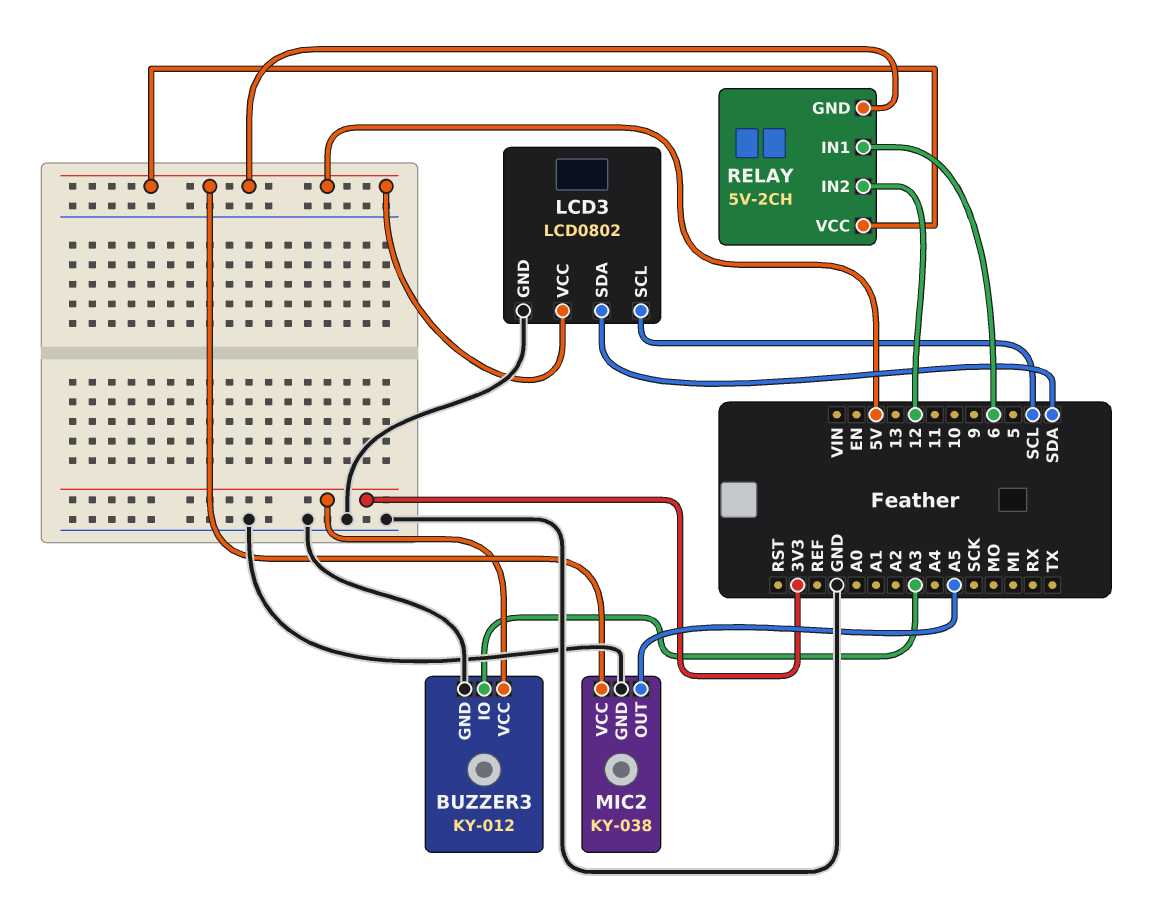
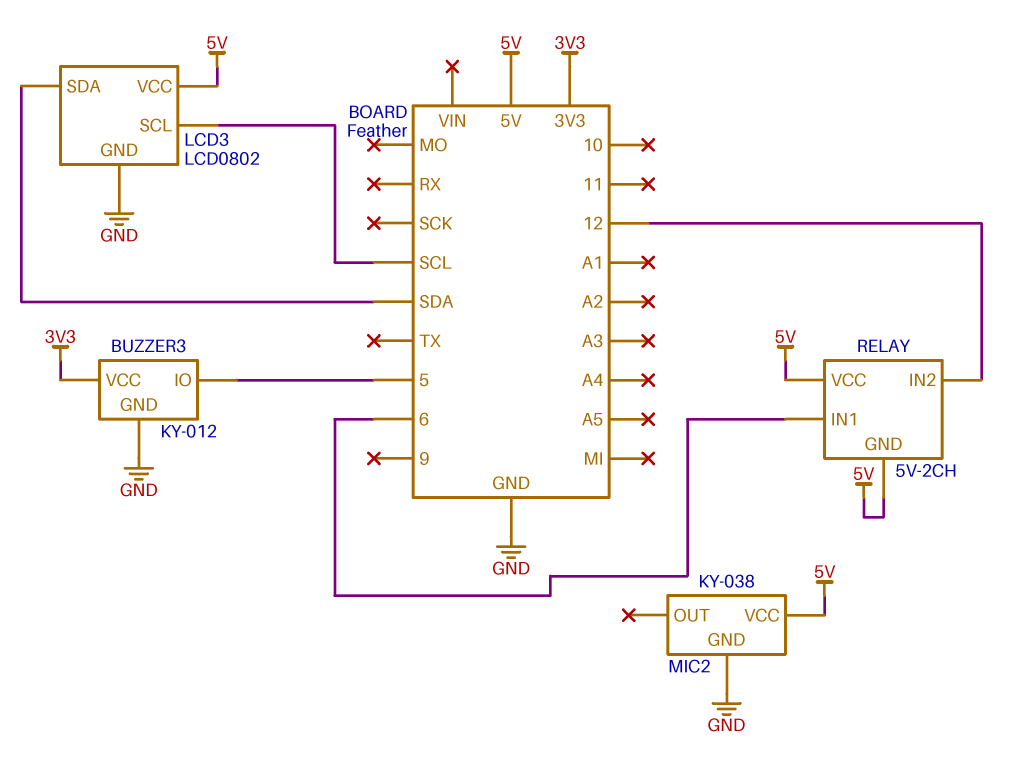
BUZZER3 pin IO: A3 -> 5
MIC2 pin OUT: A5 -> none

